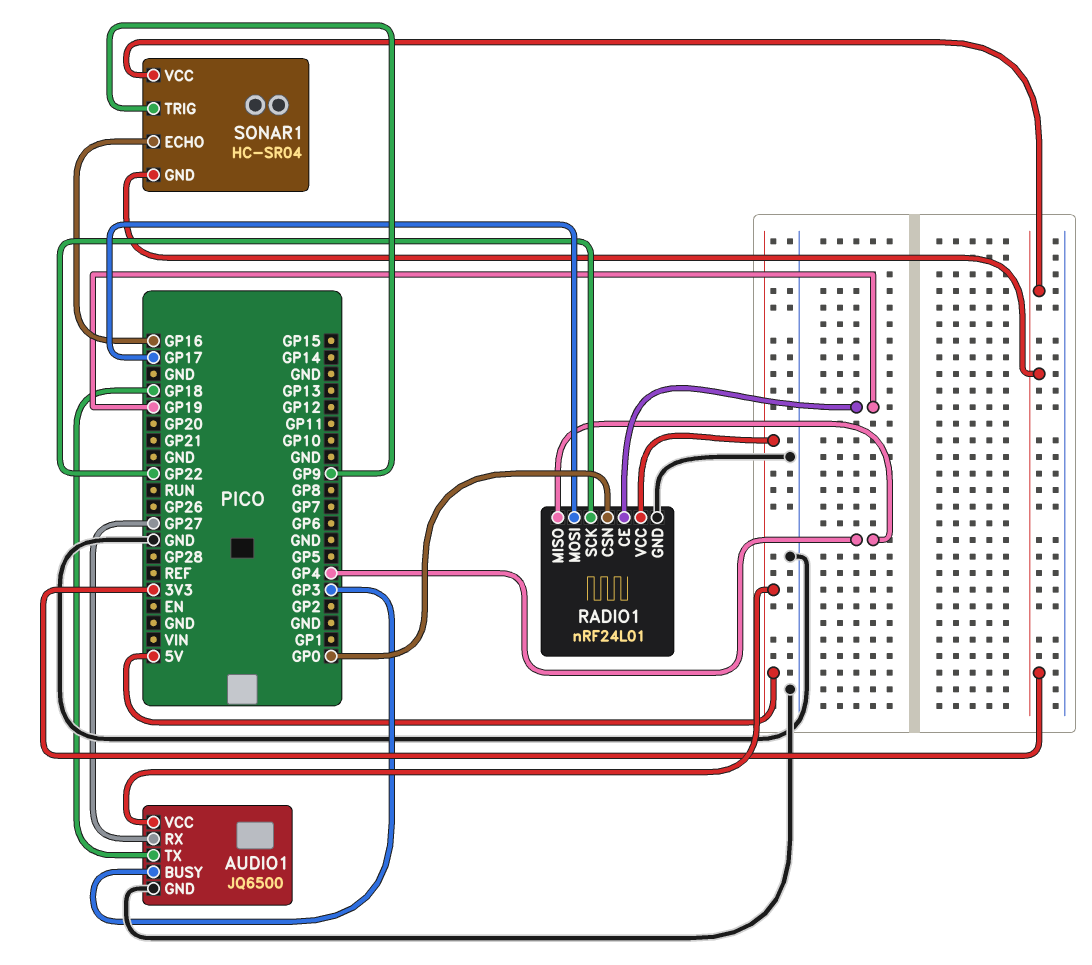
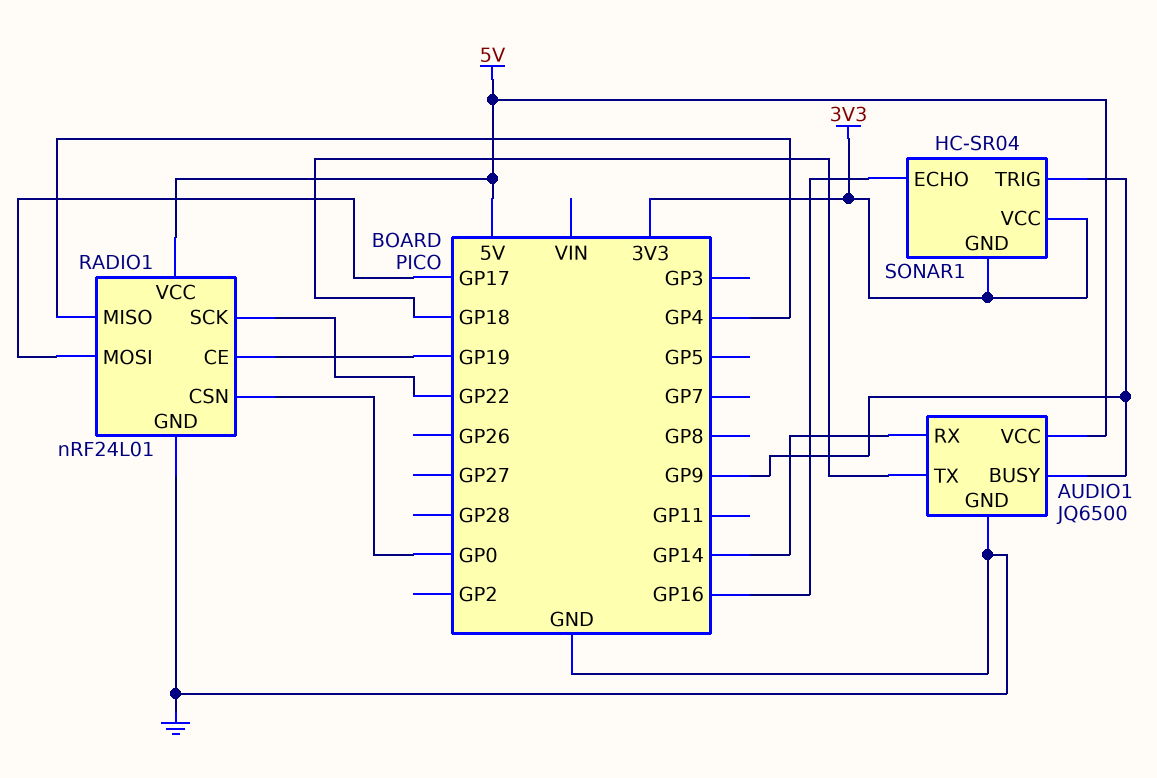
AUDIO1 pin BUSY: GP3 -> GP9
AUDIO1 pin RX: GP27 -> GP14

